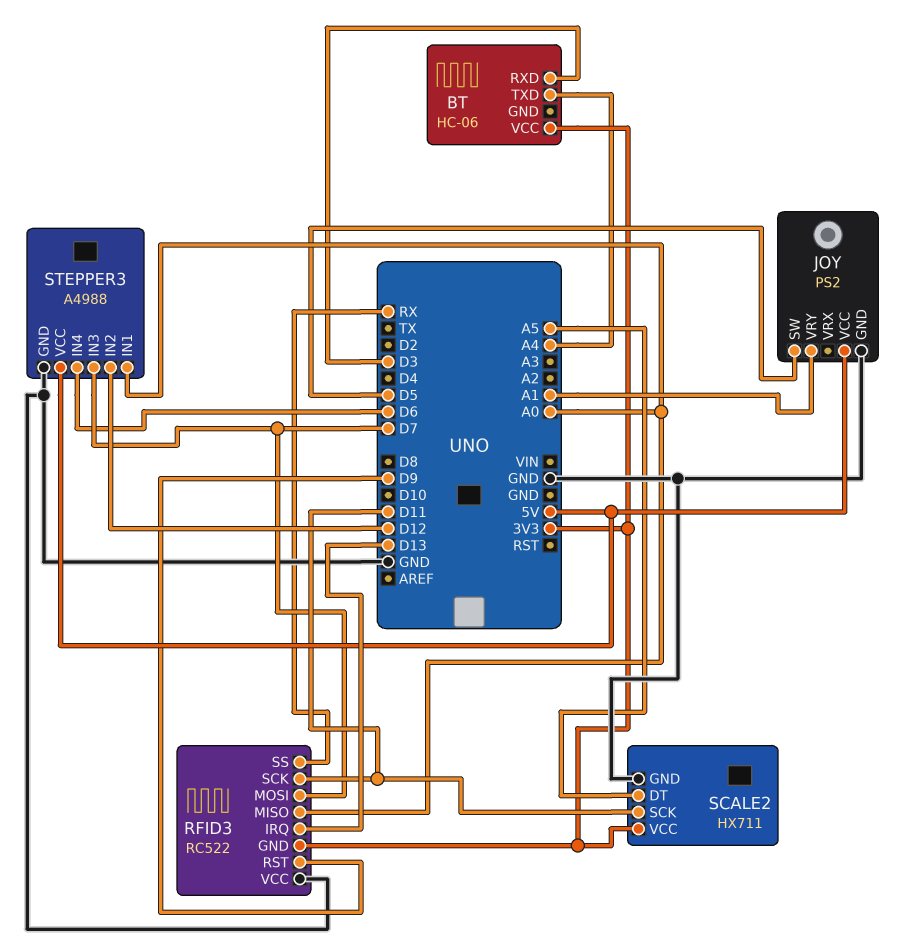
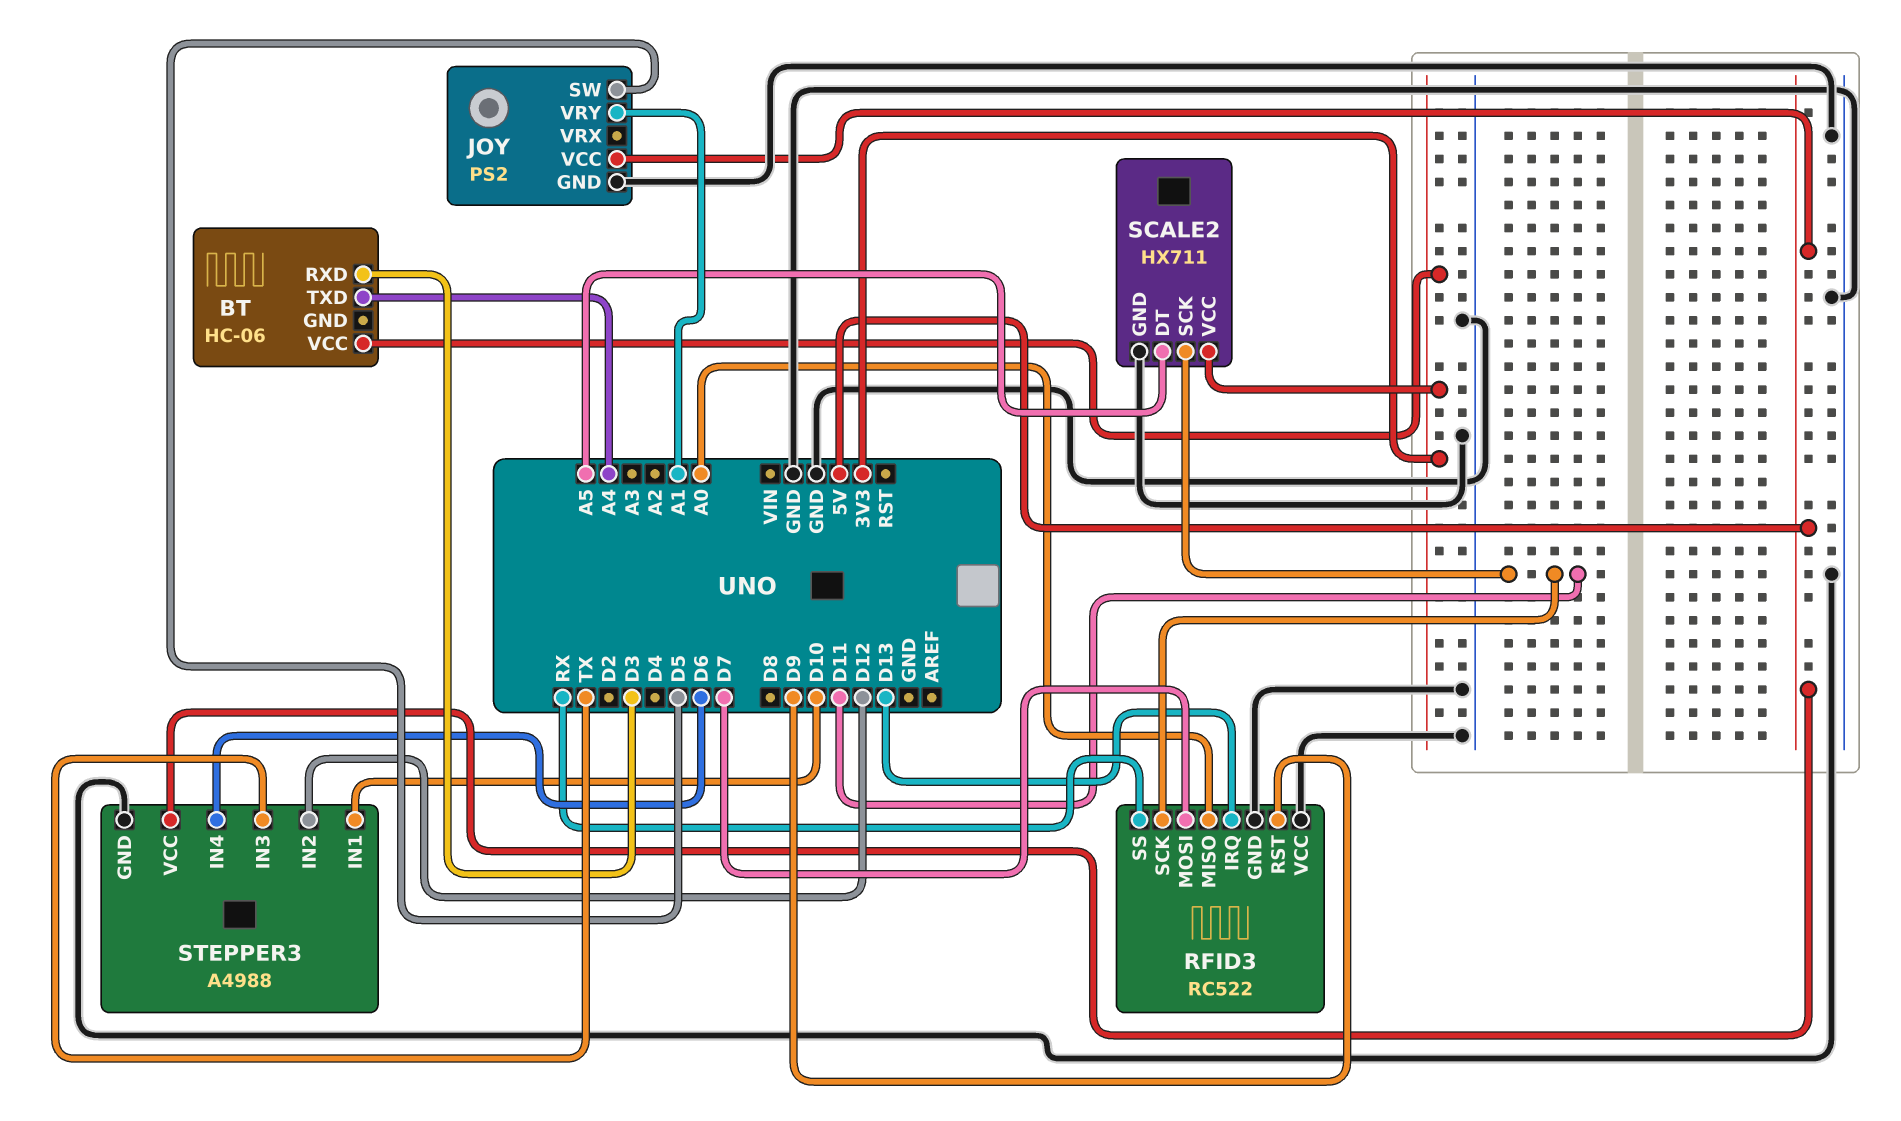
RFID3 pin GND: 3V3 -> GND
STEPPER3 pin IN1: A0 -> D10
STEPPER3 pin IN3: D7 -> TX

